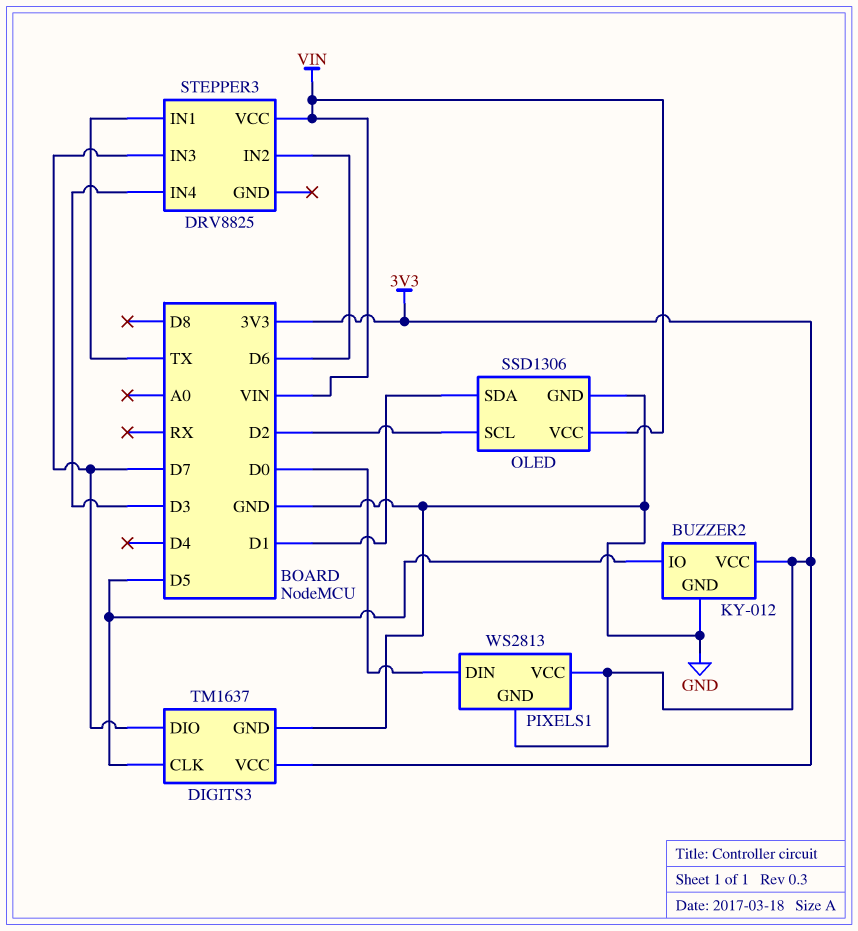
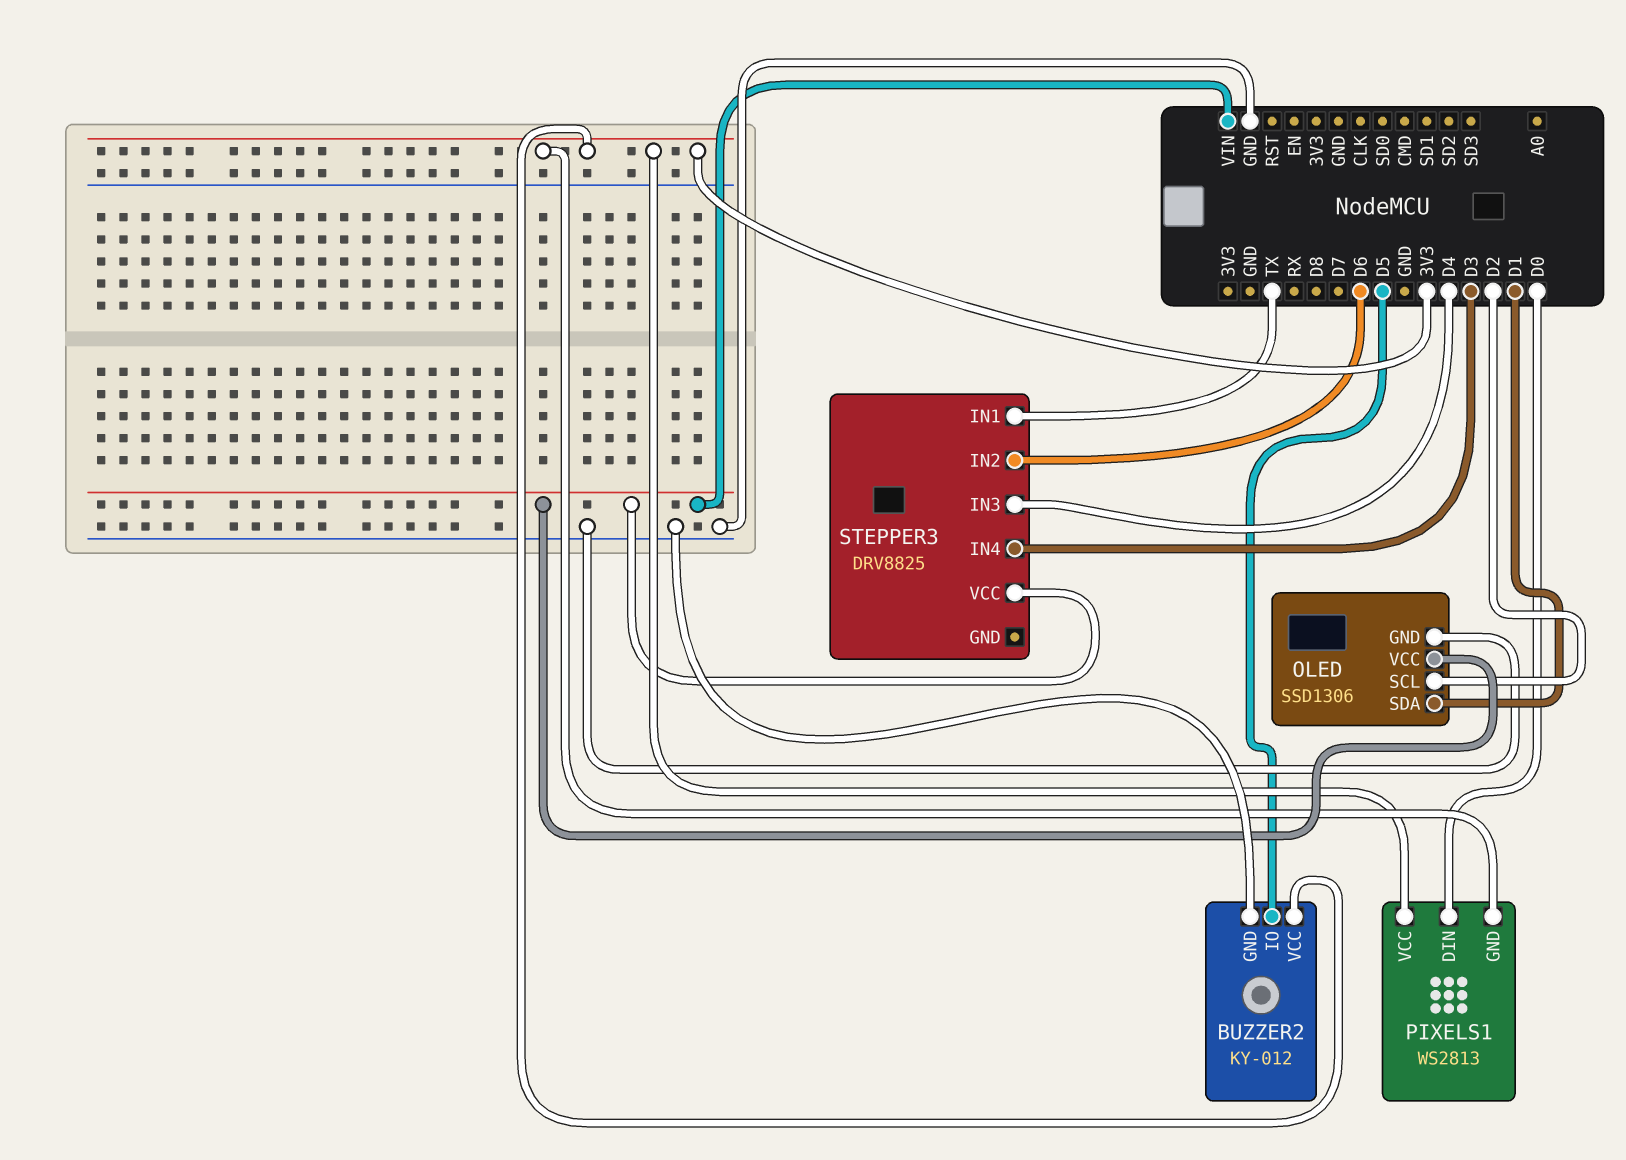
DIGITS3: TM1637 -> none
DIGITS3 pin CLK: D5 -> none
DIGITS3 pin DIO: D7 -> none
DIGITS3 pin GND: GND -> none
DIGITS3 pin VCC: 3V3 -> none
STEPPER3 pin IN3: D7 -> D4

